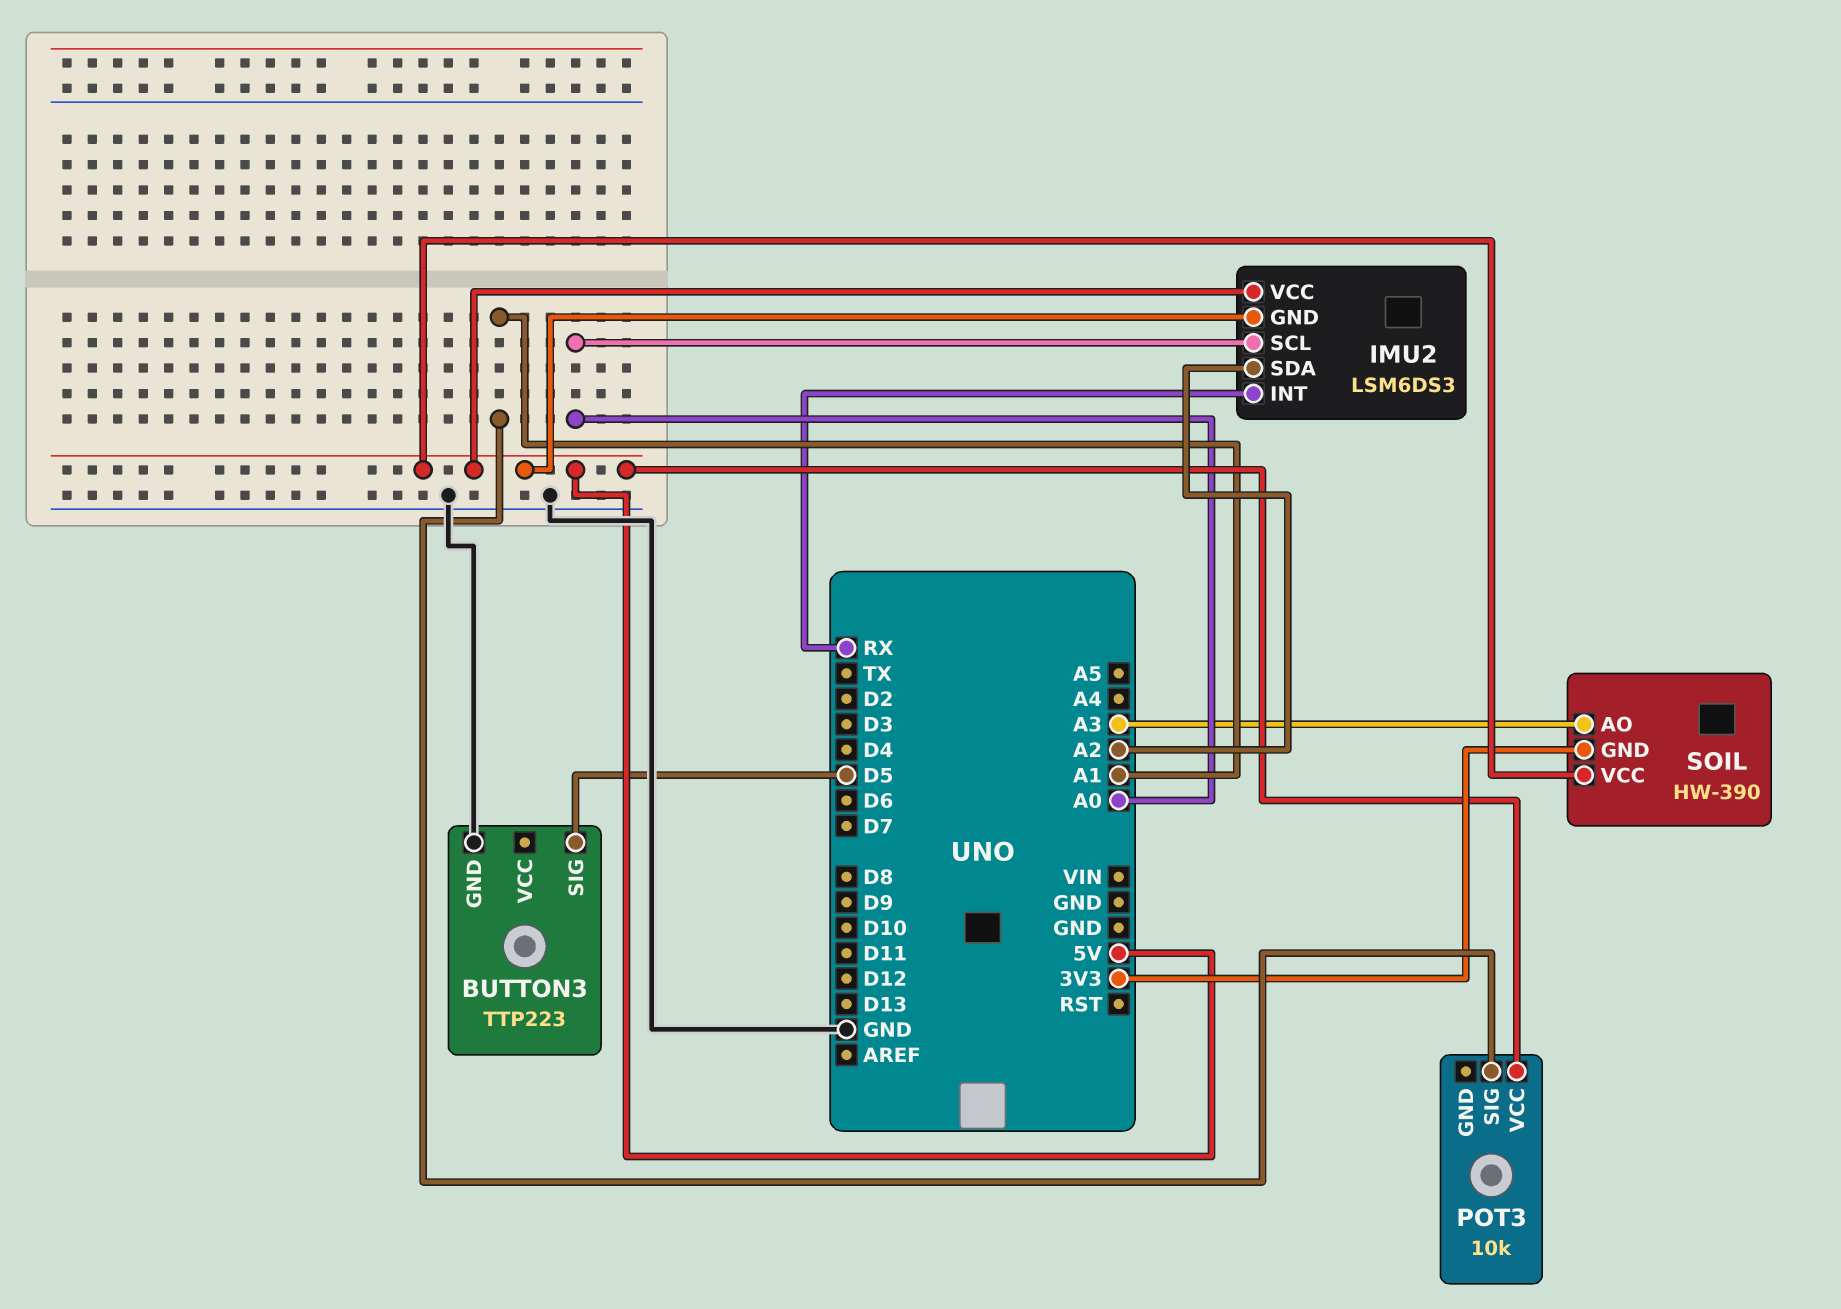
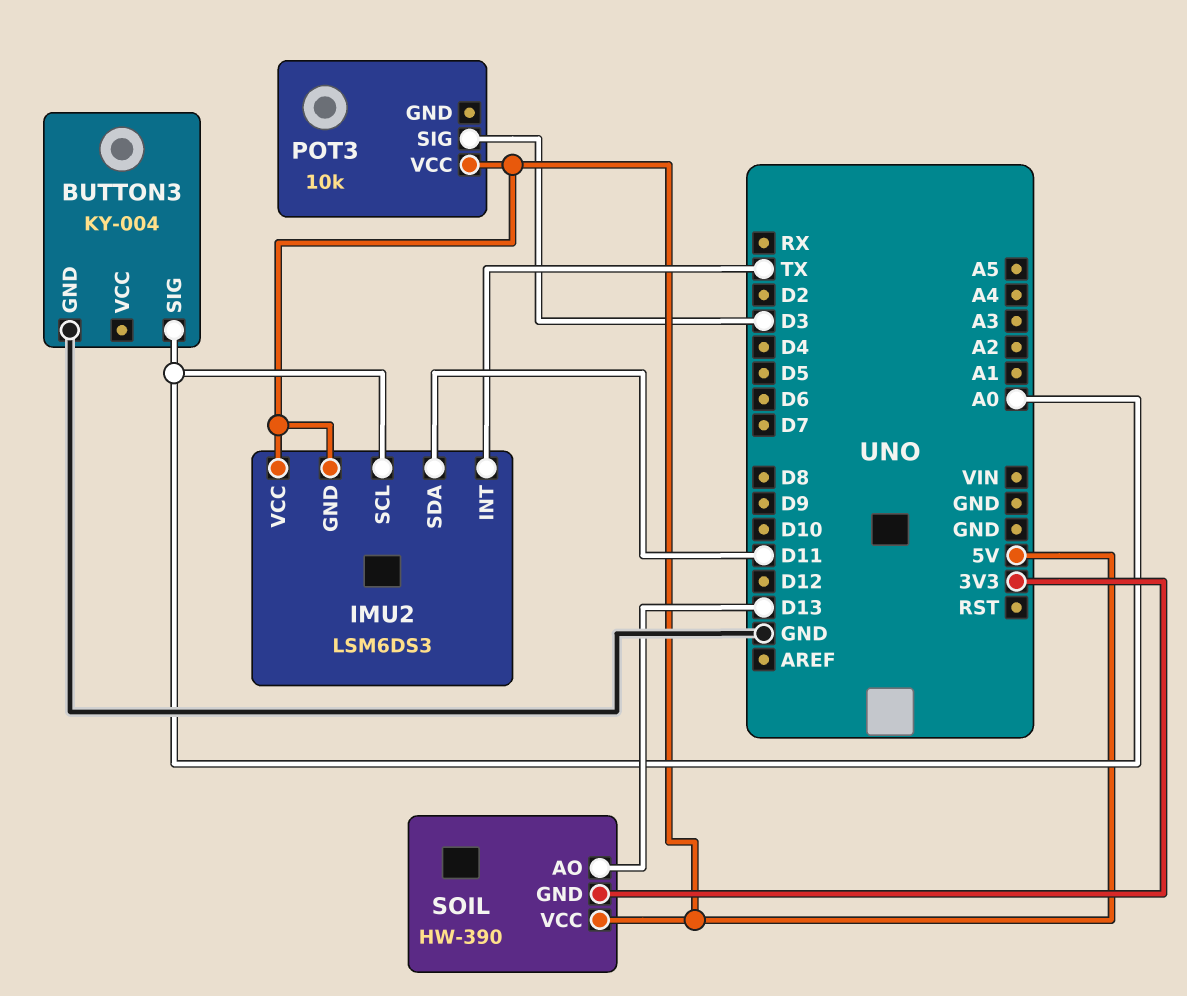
BUTTON3: TTP223 -> KY-004
BUTTON3 pin SIG: D5 -> A0
IMU2 pin INT: RX -> TX
IMU2 pin SDA: A2 -> D11
POT3 pin SIG: A1 -> D3
SOIL pin AO: A3 -> D13

